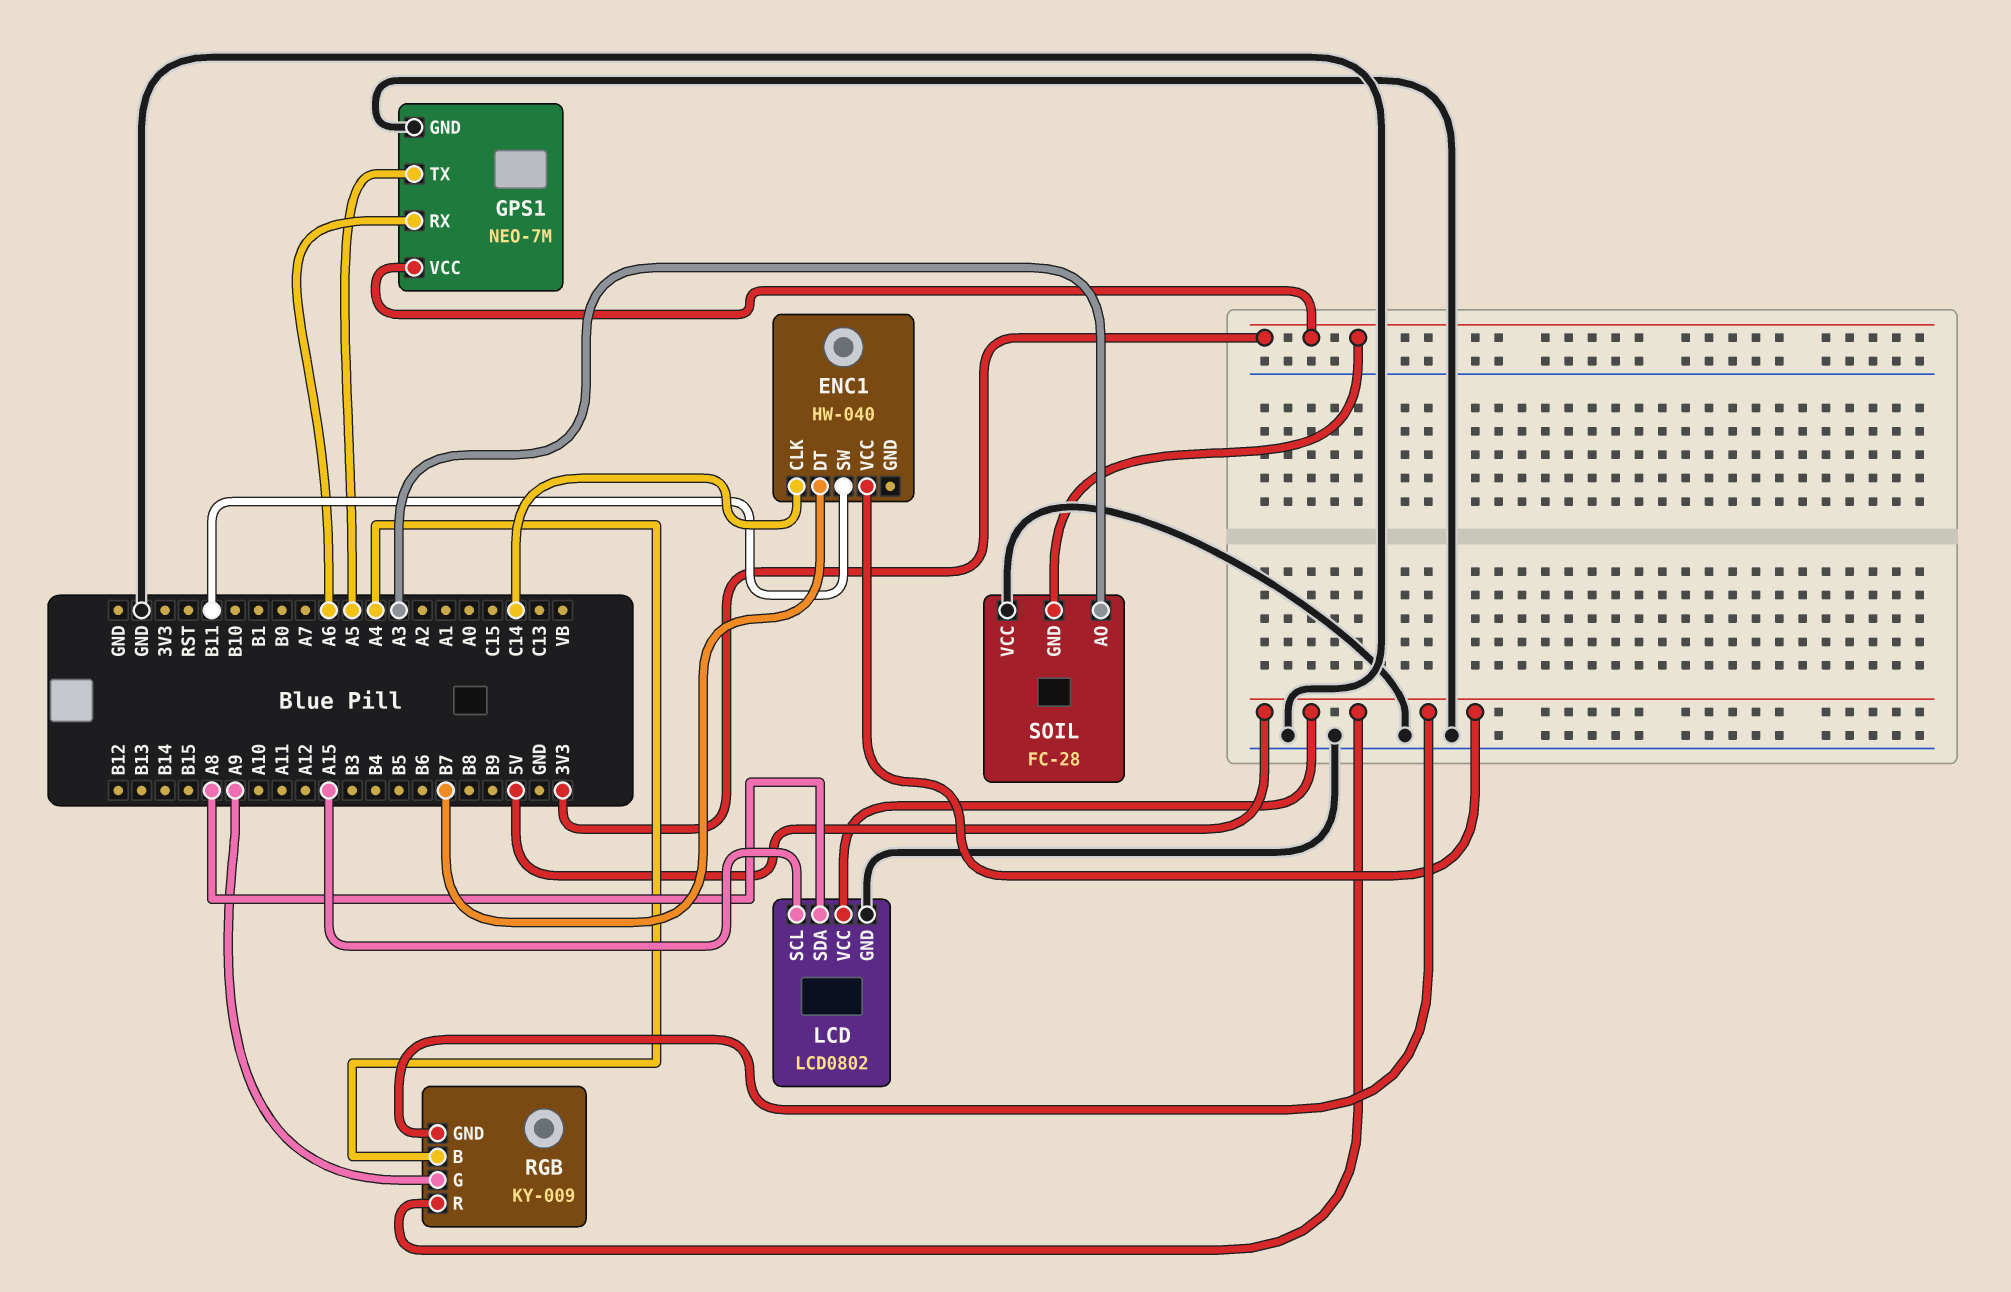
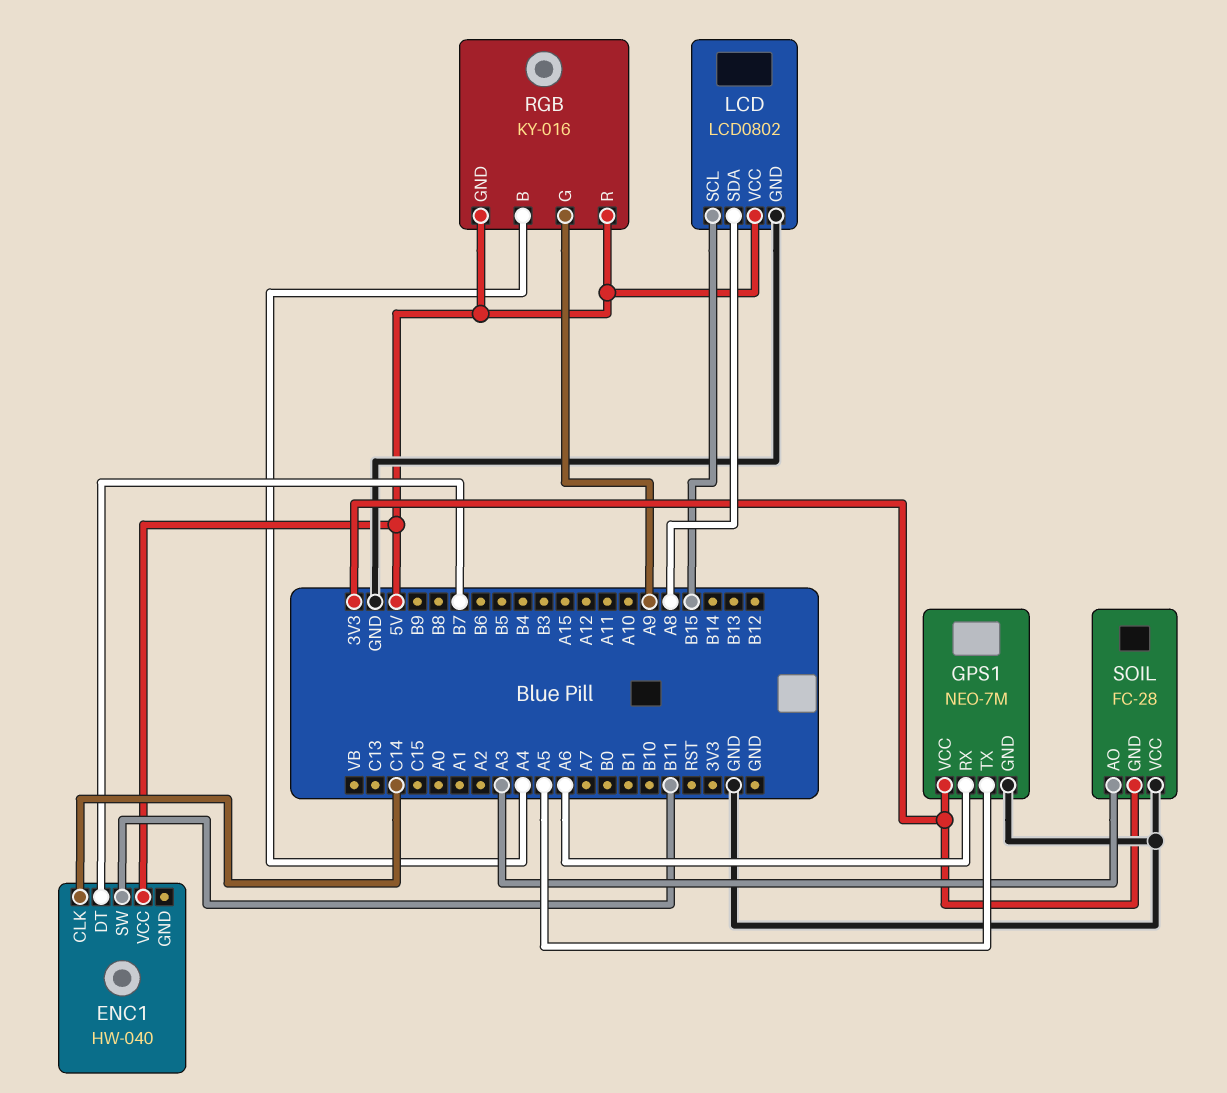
LCD pin SCL: A15 -> B15
RGB: KY-009 -> KY-016

